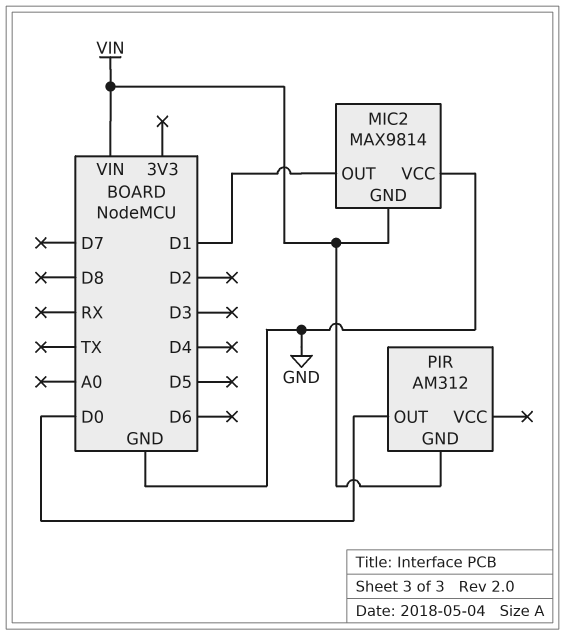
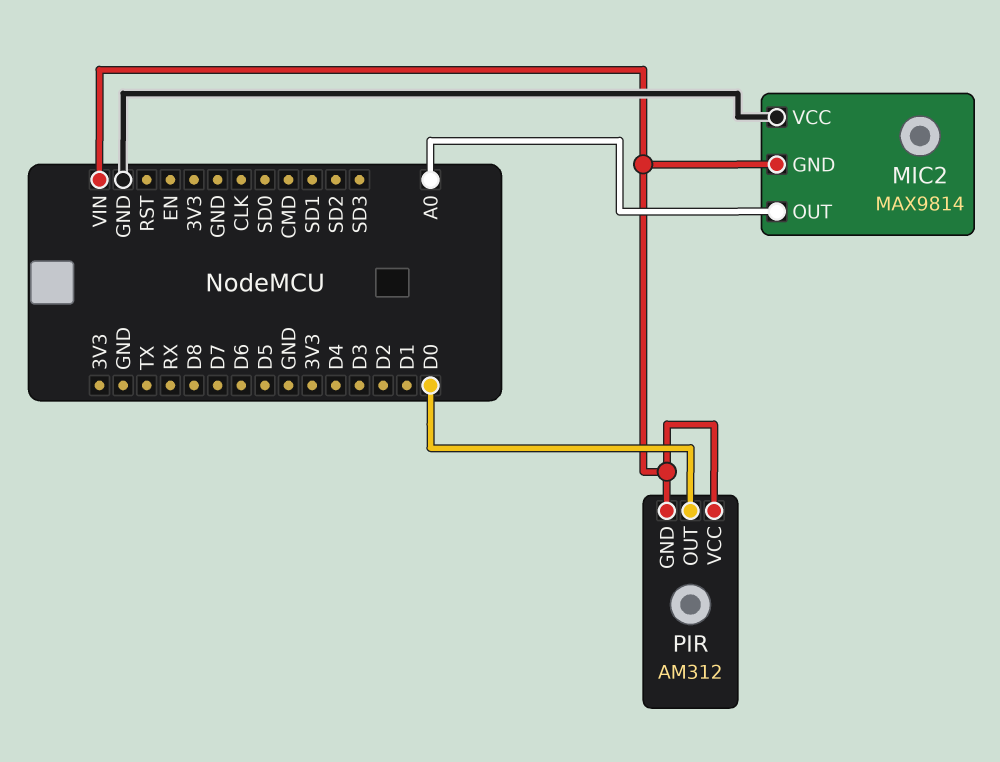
MIC2 pin OUT: D1 -> A0
PIR pin VCC: none -> VIN

